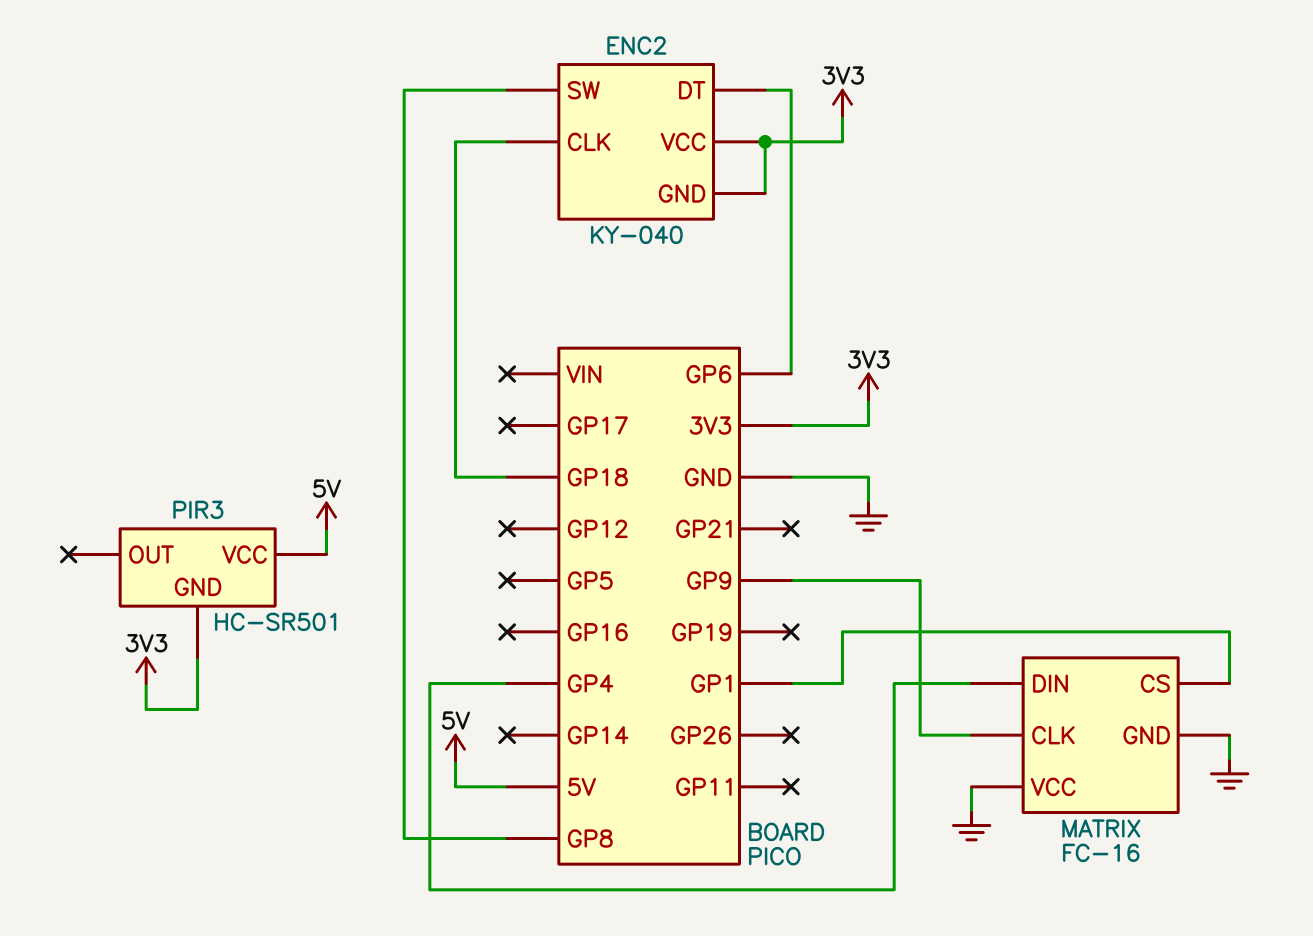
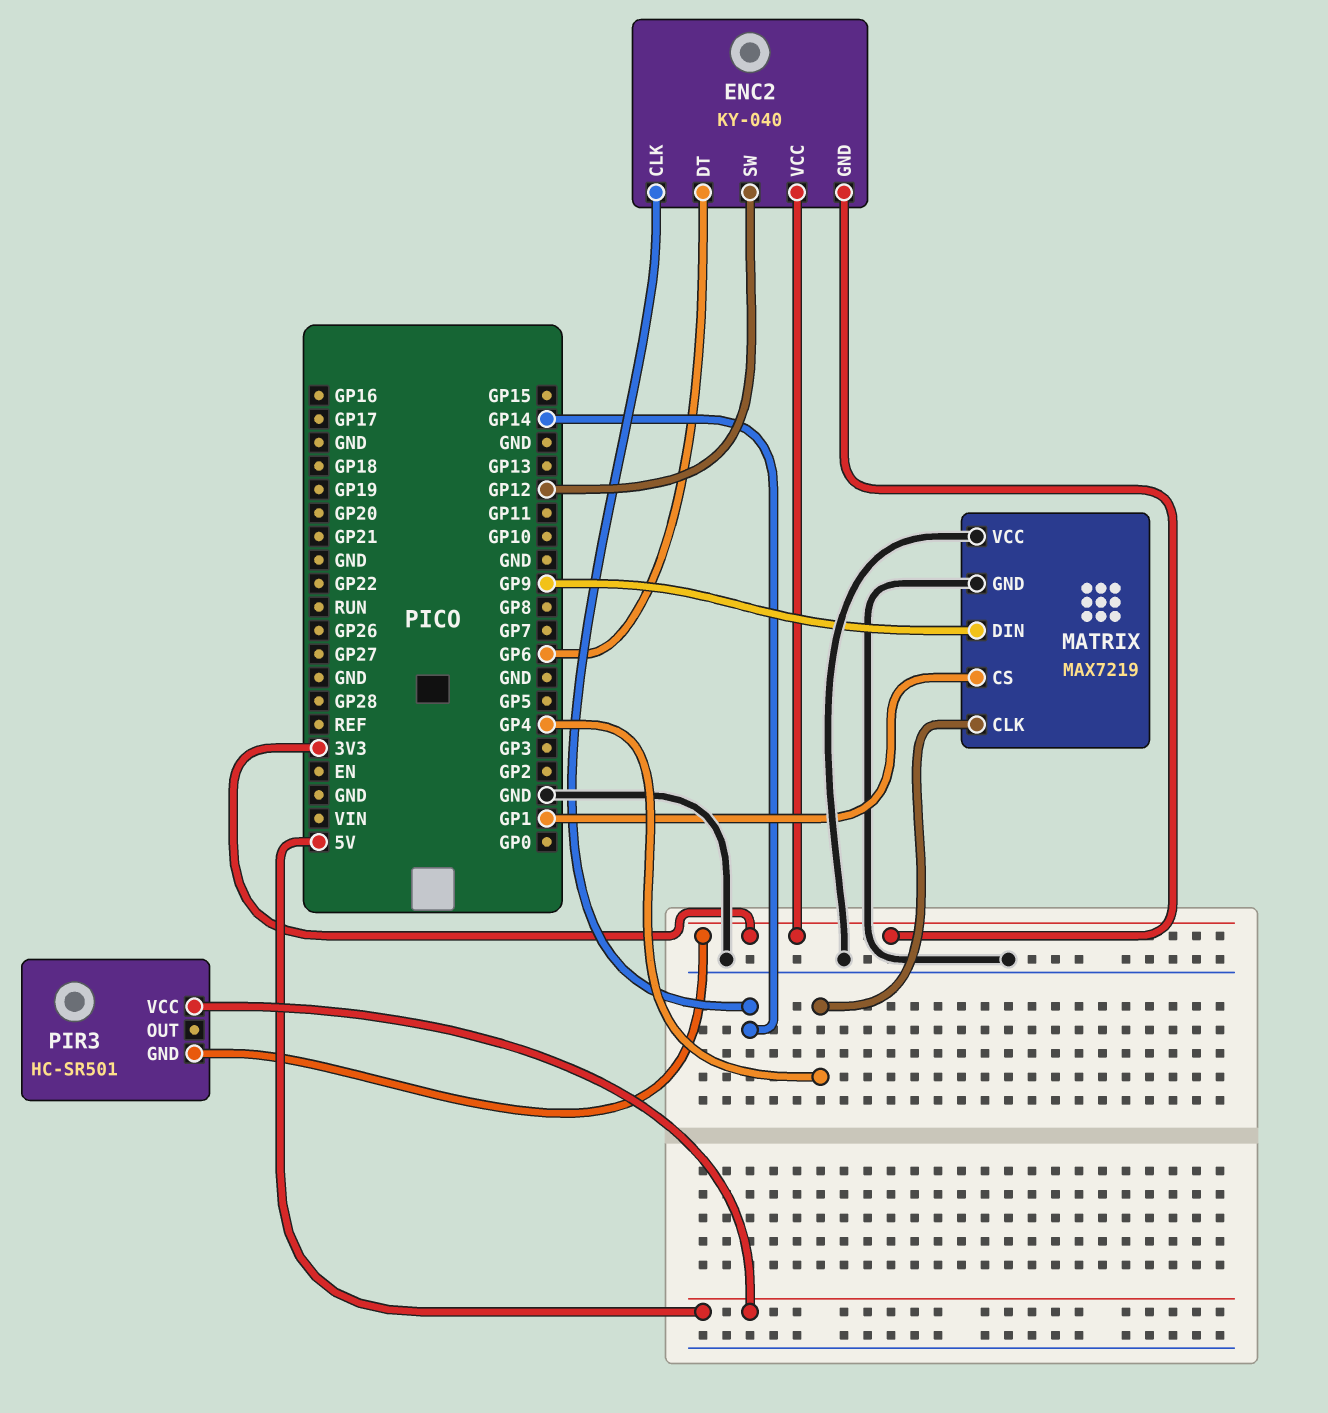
ENC2 pin CLK: GP18 -> GP14
ENC2 pin SW: GP8 -> GP12
MATRIX: FC-16 -> MAX7219
MATRIX pin CLK: GP9 -> GP4
MATRIX pin DIN: GP4 -> GP9

